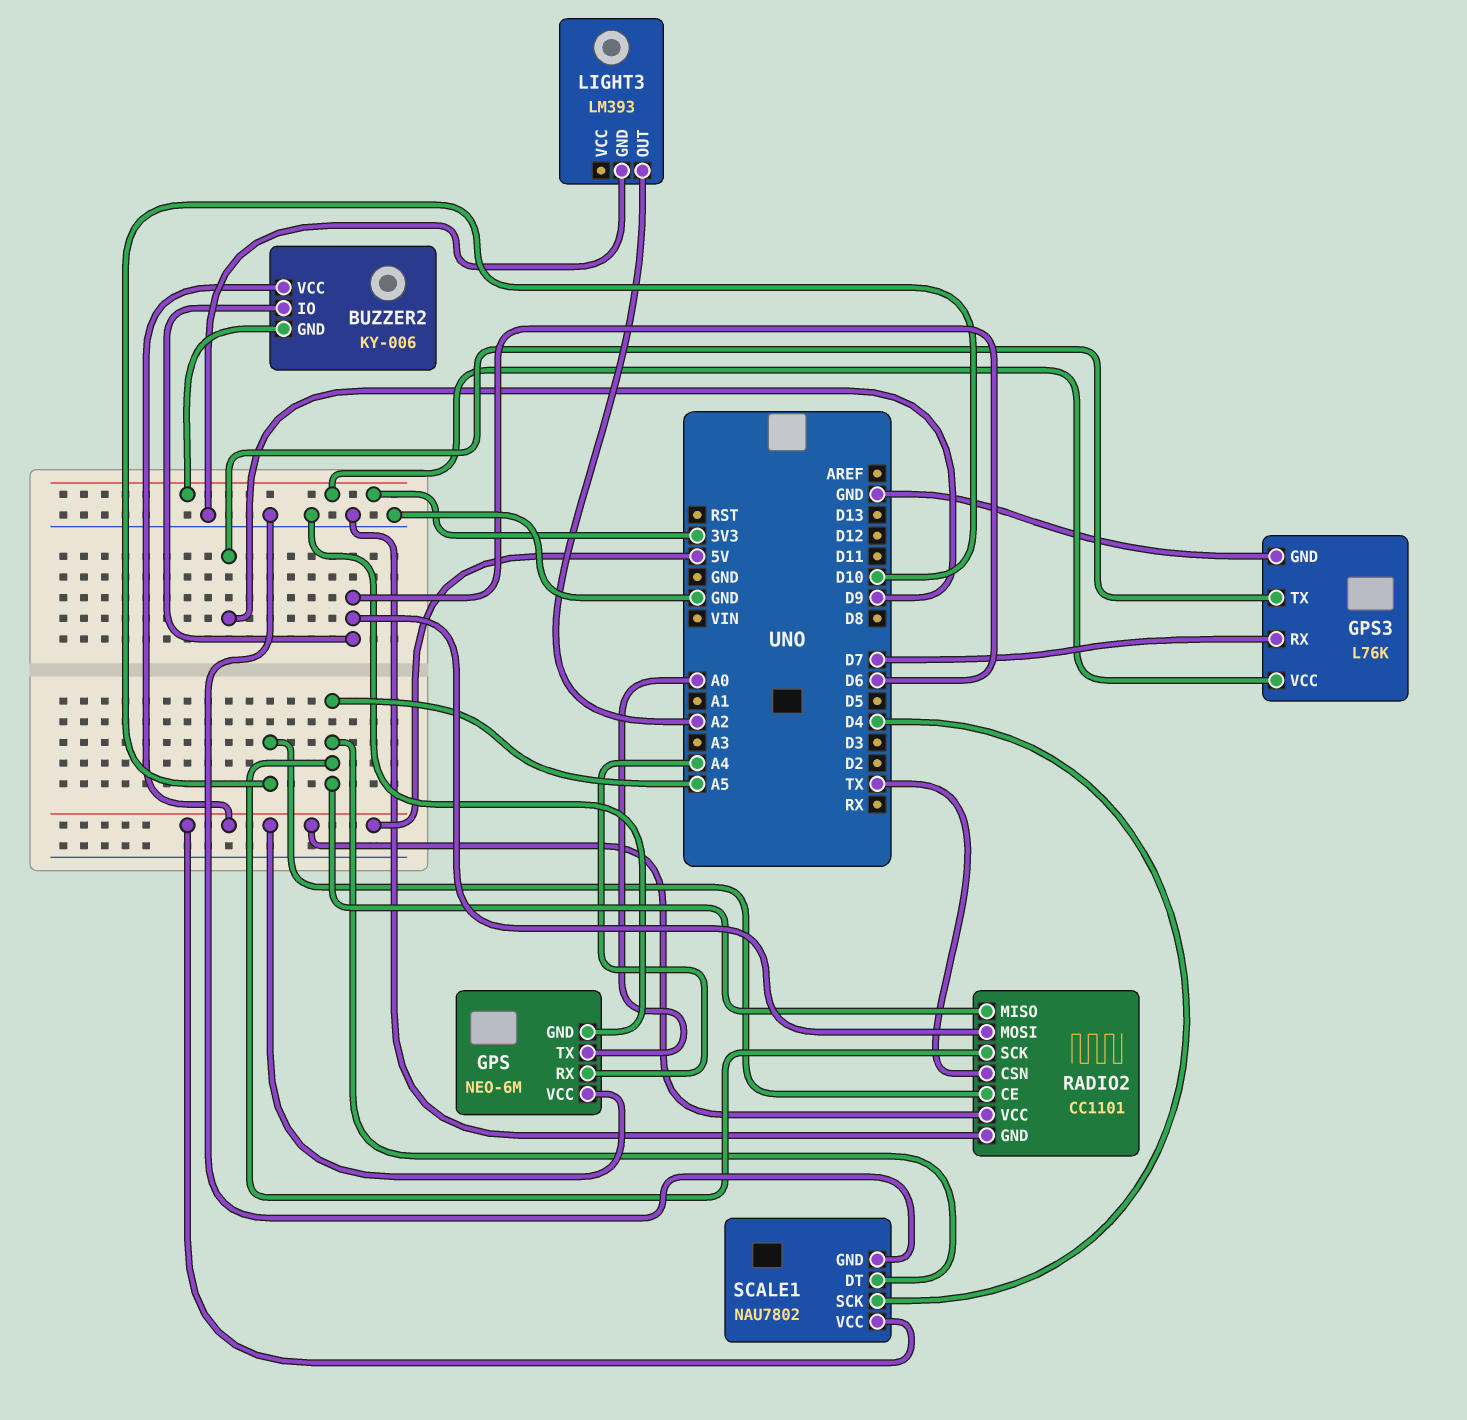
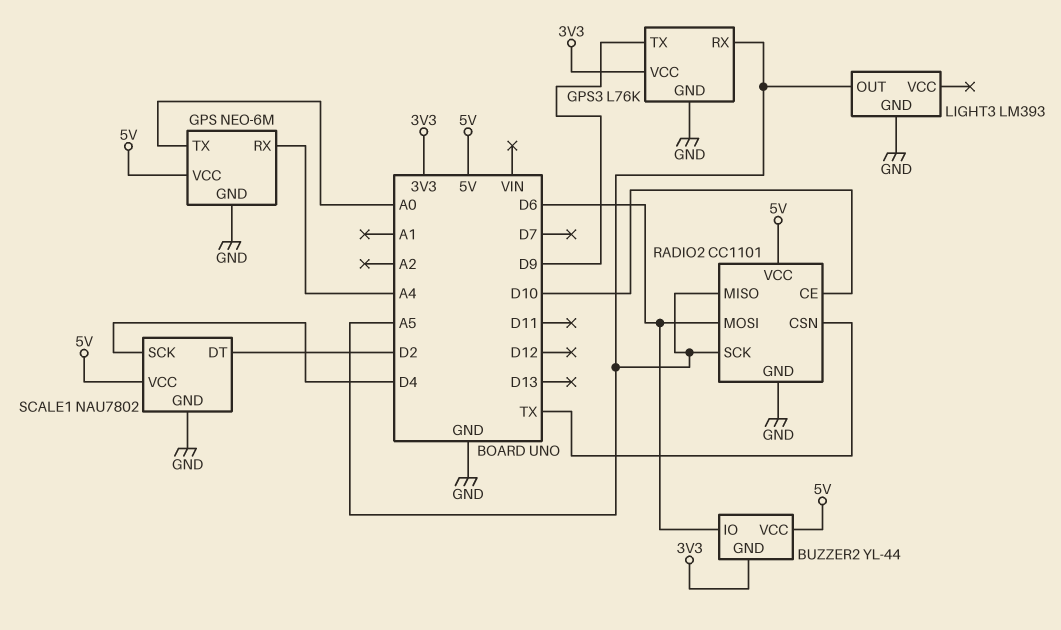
BUZZER2: KY-006 -> YL-44
GPS3 pin RX: D7 -> A5
LIGHT3 pin OUT: A2 -> A5
SCALE1 pin DT: A5 -> D2

